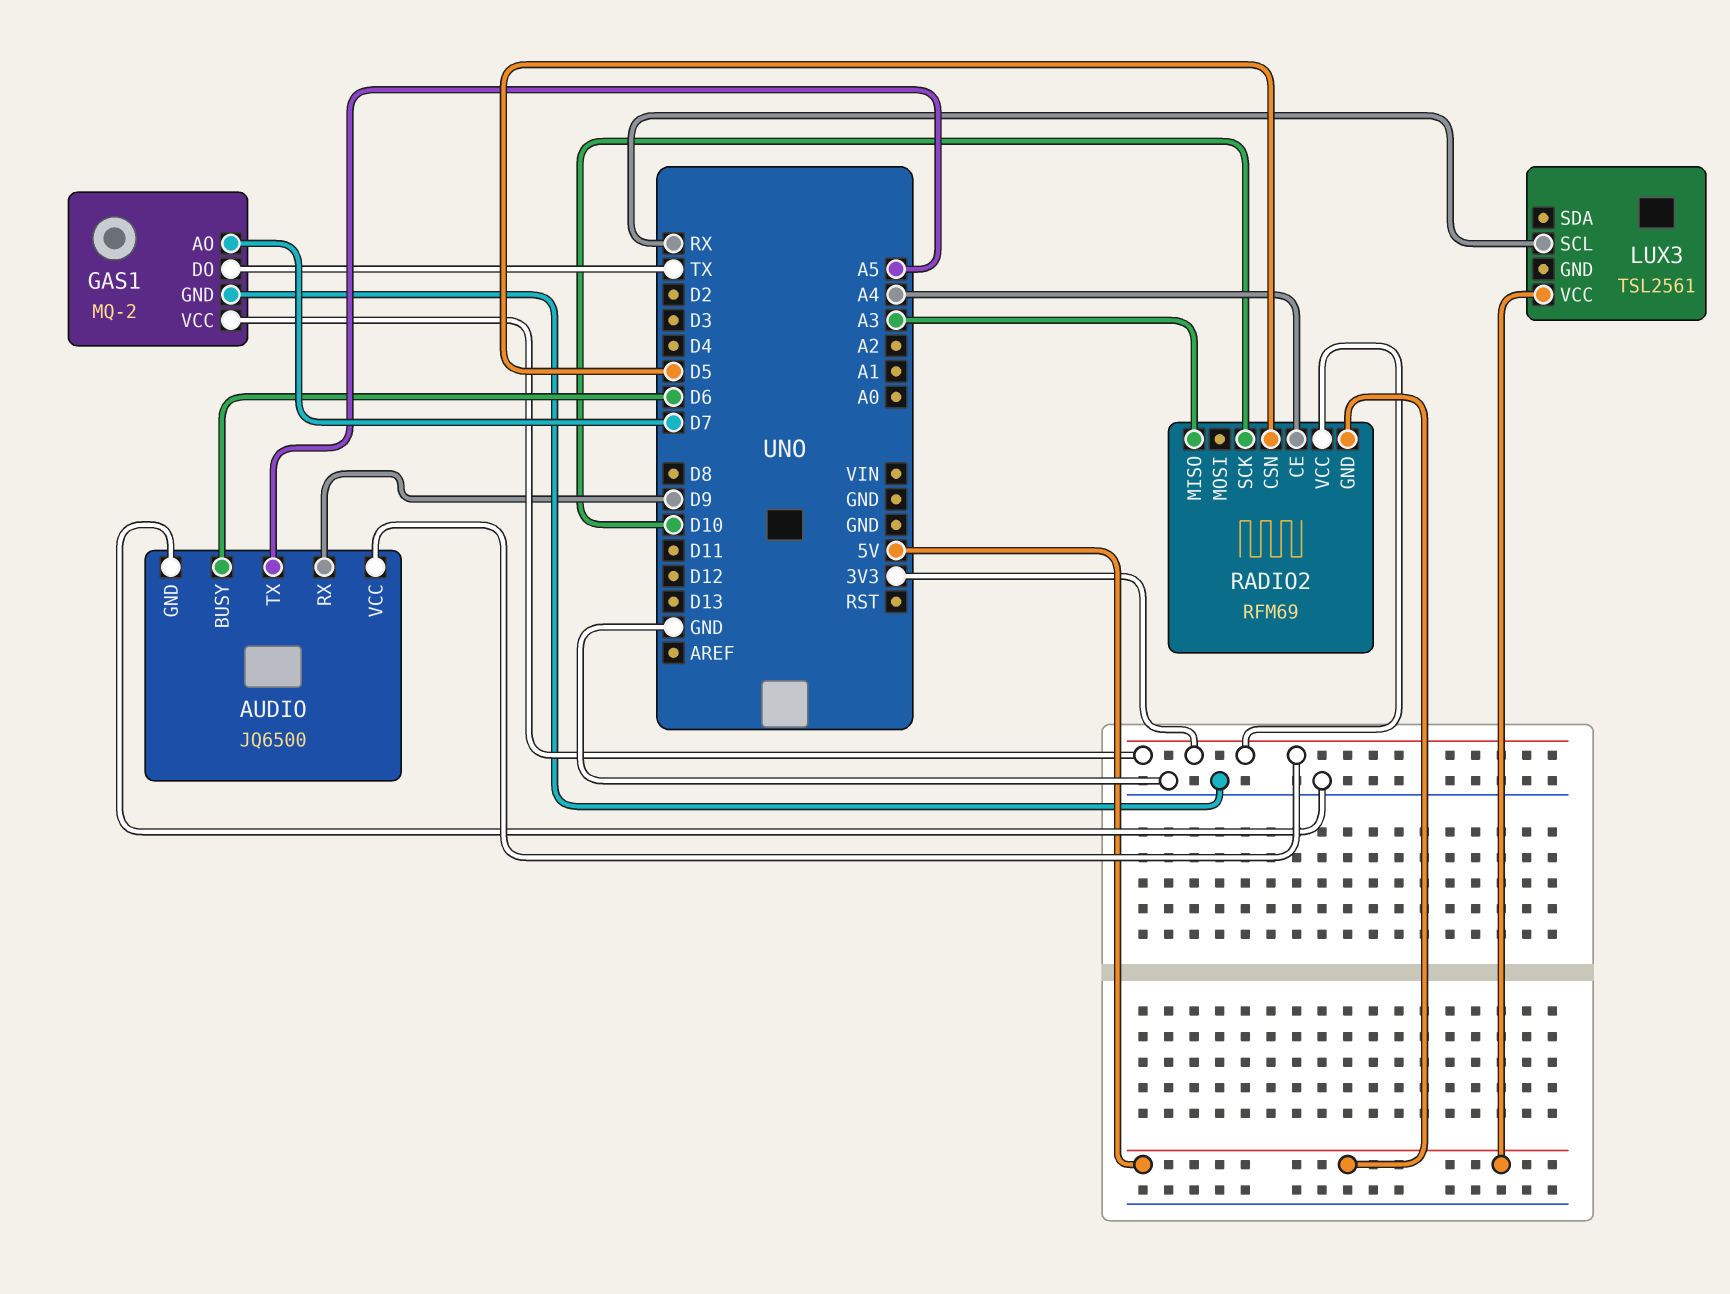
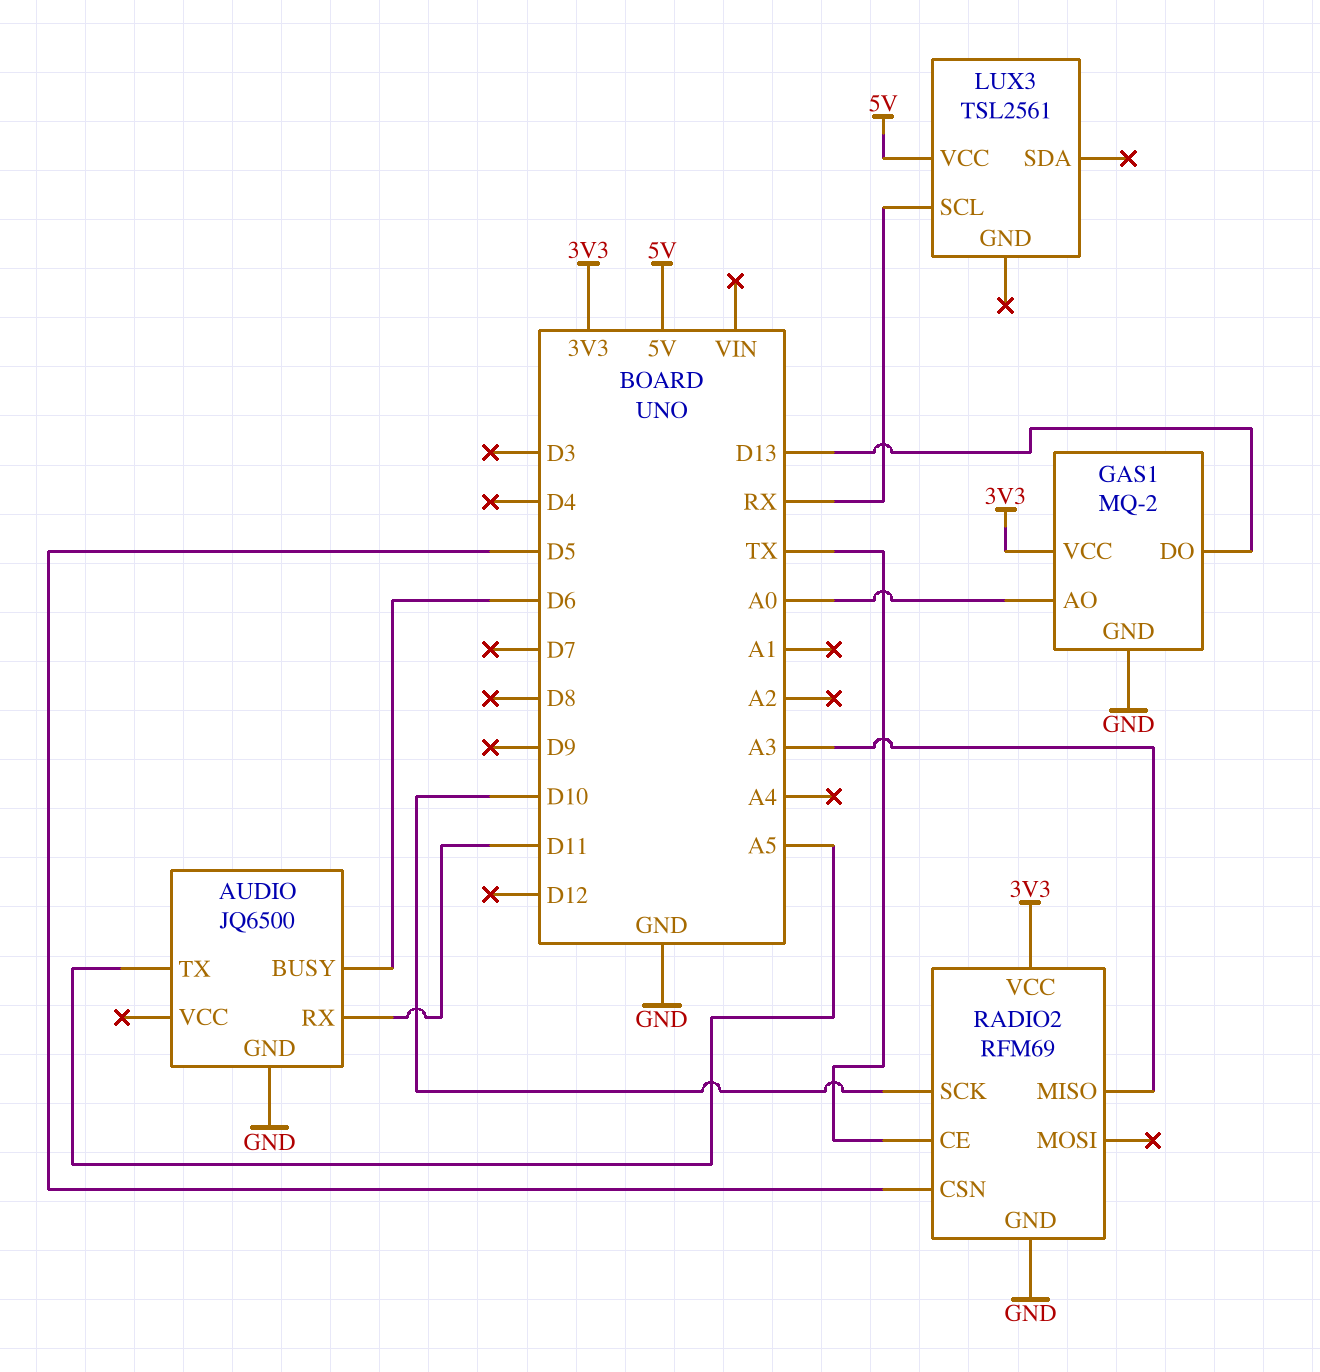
AUDIO pin RX: D9 -> D11
AUDIO pin VCC: 3V3 -> none
GAS1 pin AO: D7 -> A0
GAS1 pin DO: TX -> D13
RADIO2 pin CE: A4 -> TX
RADIO2 pin GND: 5V -> GND

